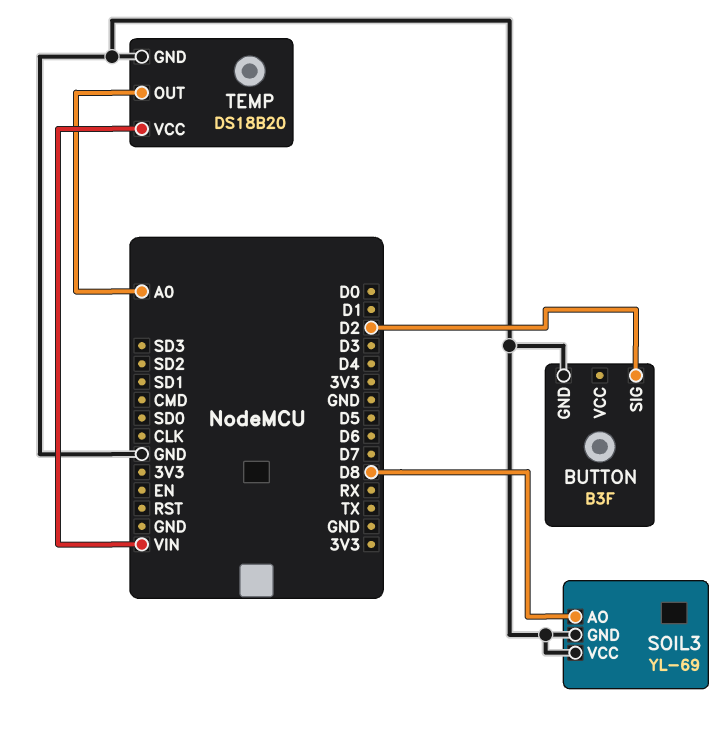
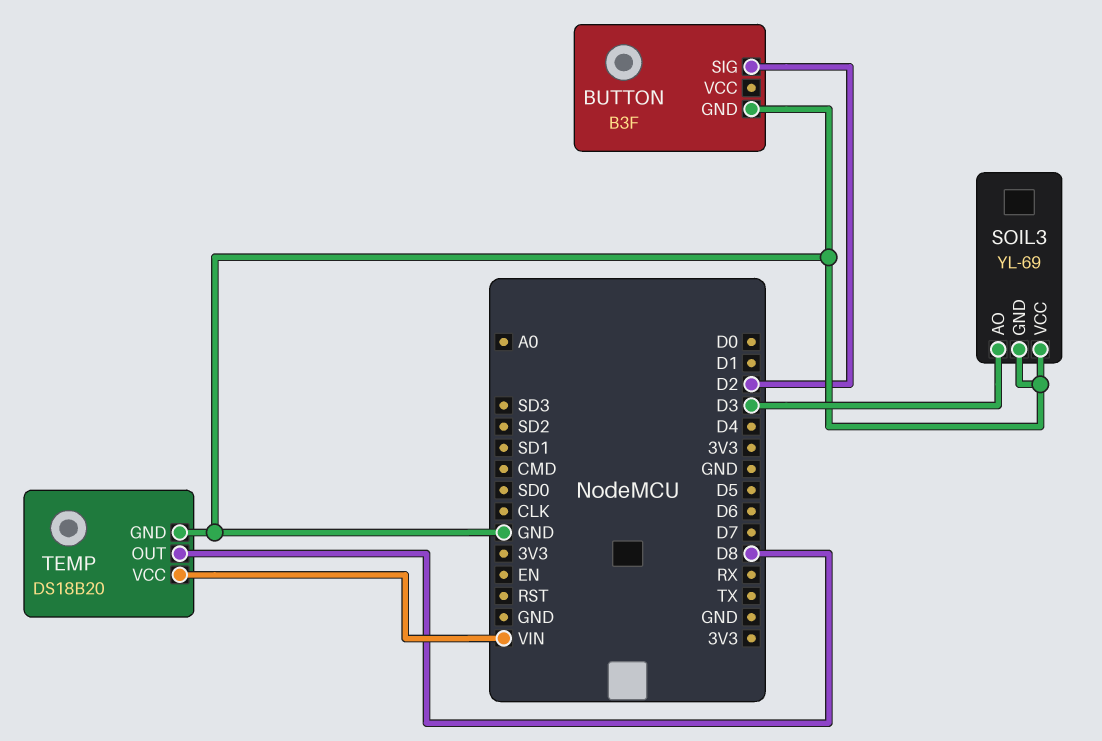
SOIL3 pin AO: D8 -> D3
TEMP pin OUT: A0 -> D8

